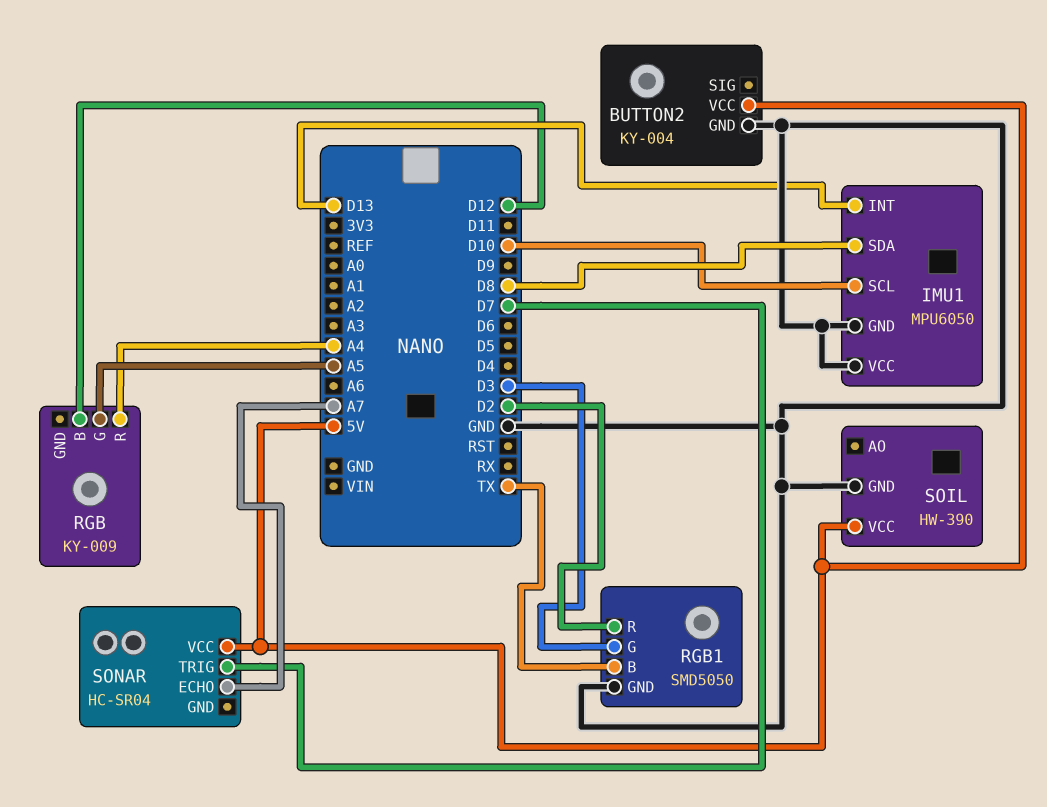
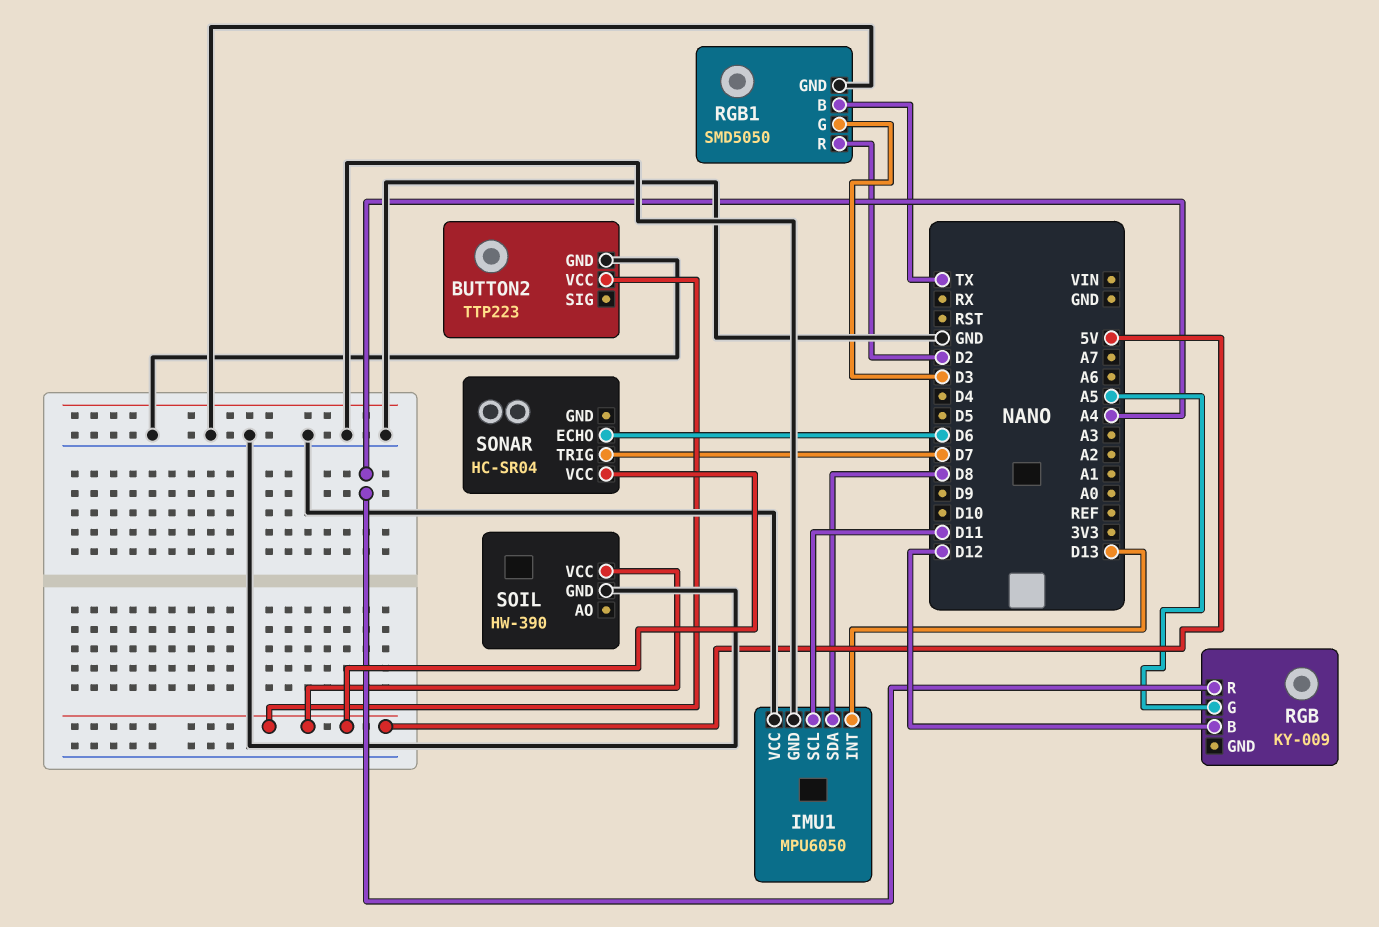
BUTTON2: KY-004 -> TTP223
IMU1 pin SCL: D10 -> D11
SONAR pin ECHO: A7 -> D6

